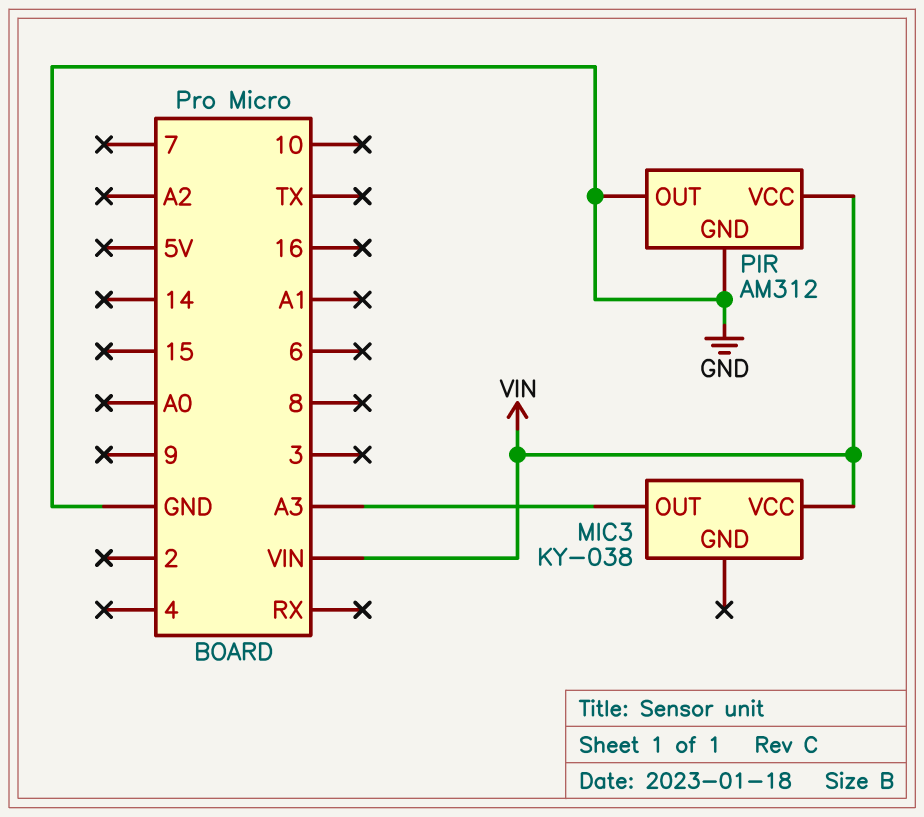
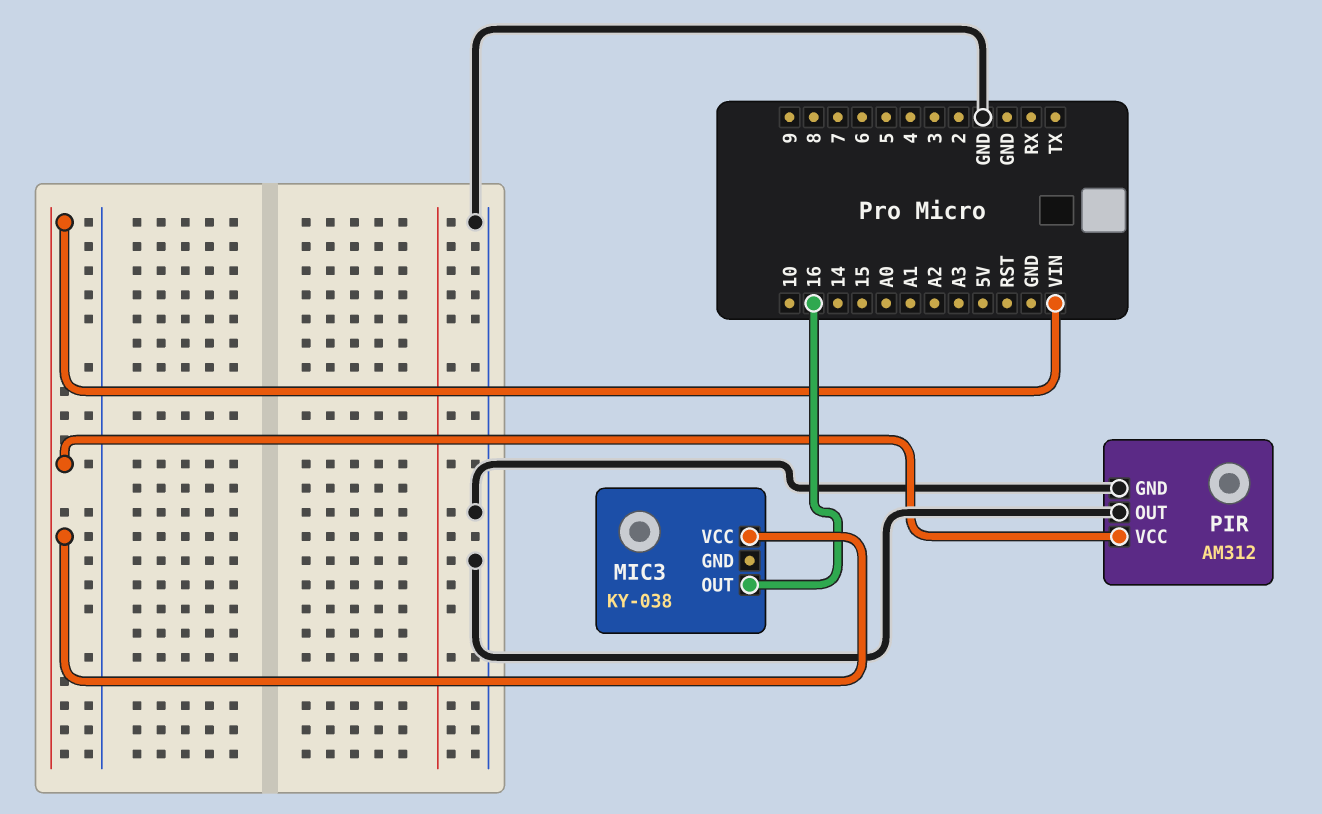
MIC3 pin OUT: A3 -> 16

